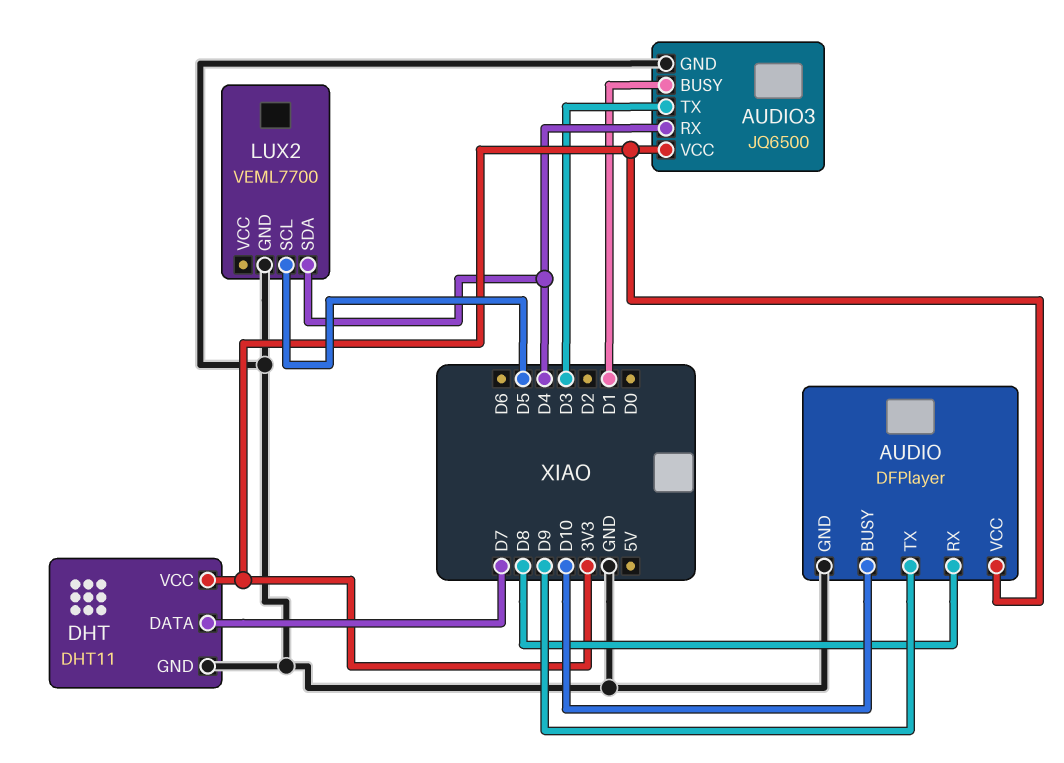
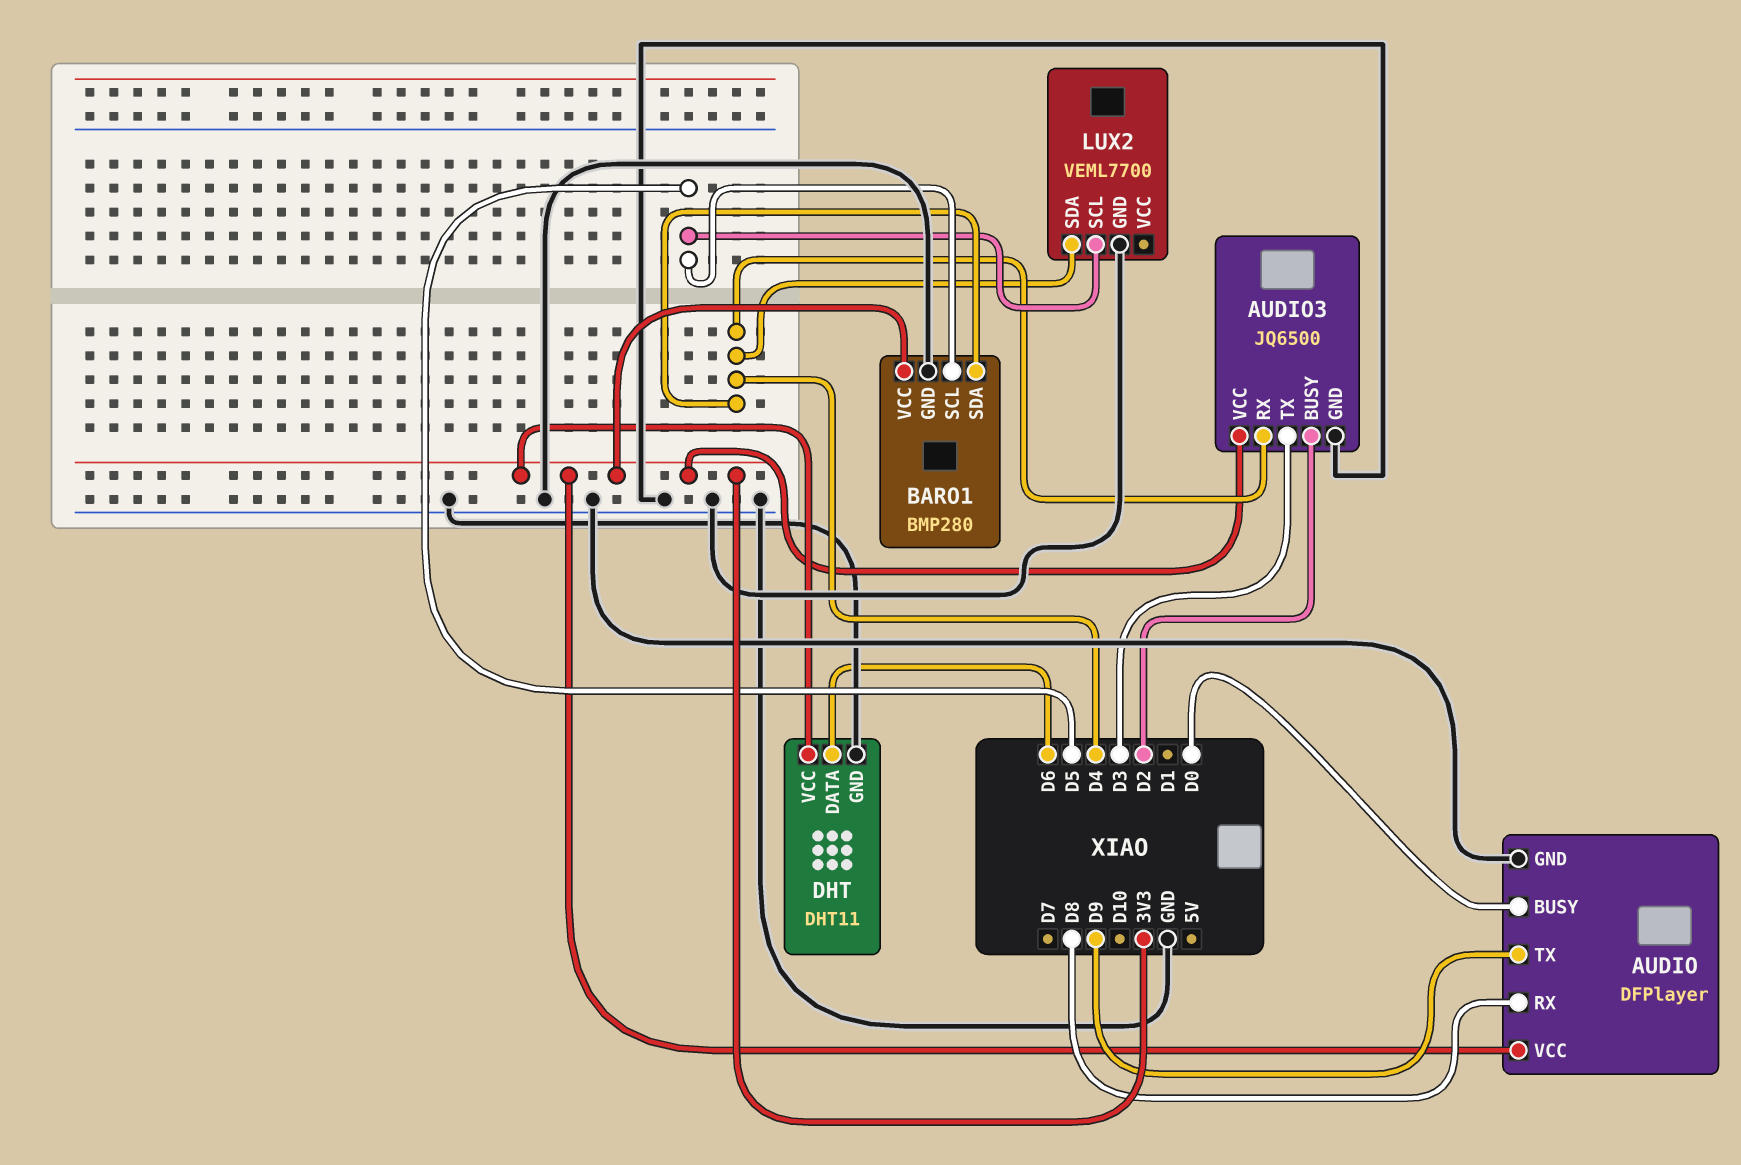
AUDIO pin BUSY: D10 -> D0
AUDIO3 pin BUSY: D1 -> D2
BARO1: none -> BMP280
BARO1 pin GND: none -> GND
BARO1 pin SCL: none -> D5
BARO1 pin SDA: none -> D4
BARO1 pin VCC: none -> 3V3
DHT pin DATA: D7 -> D6

